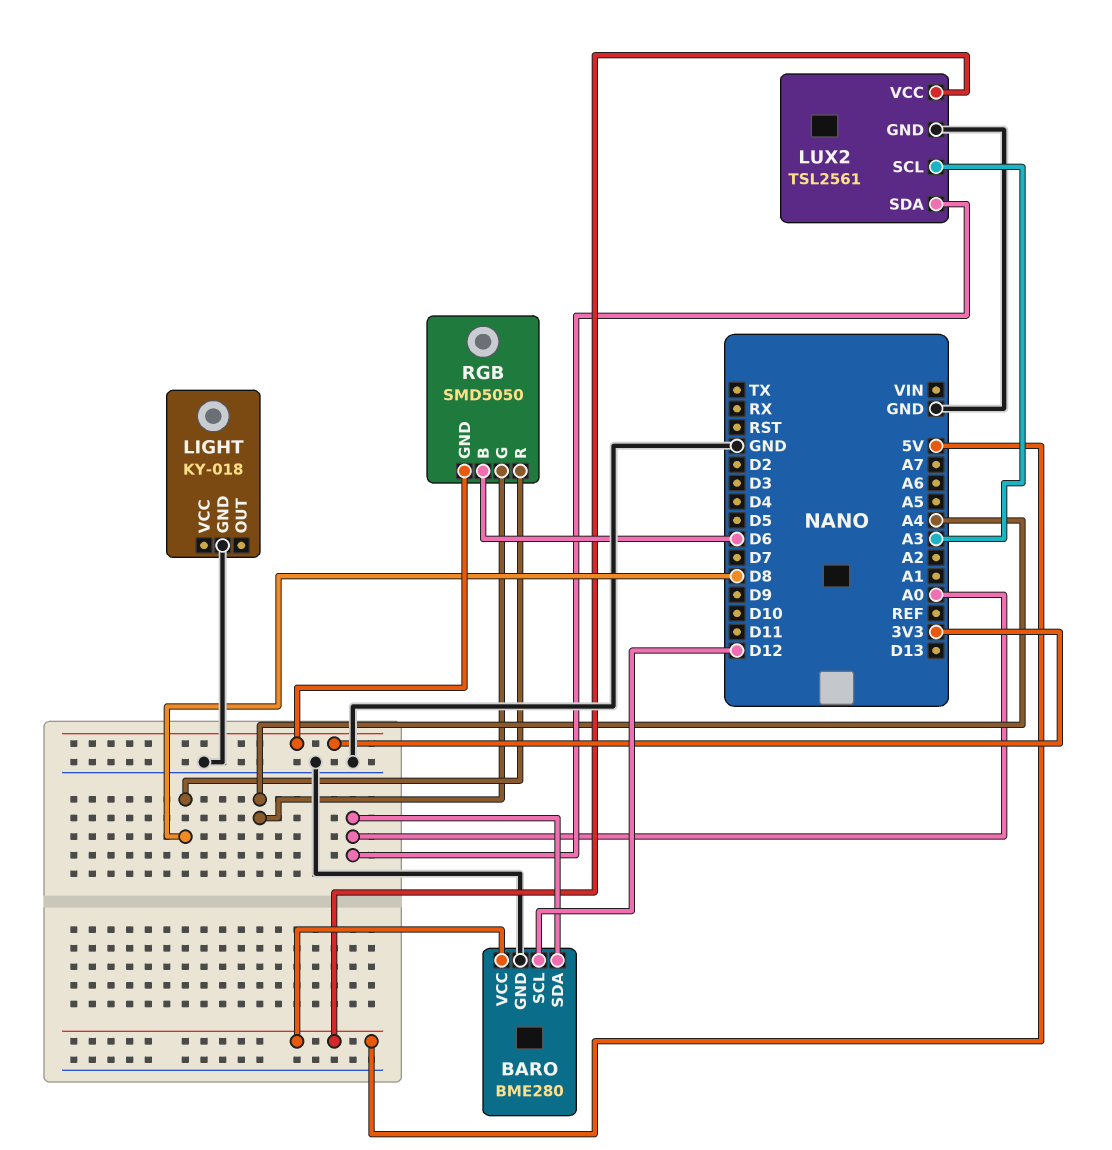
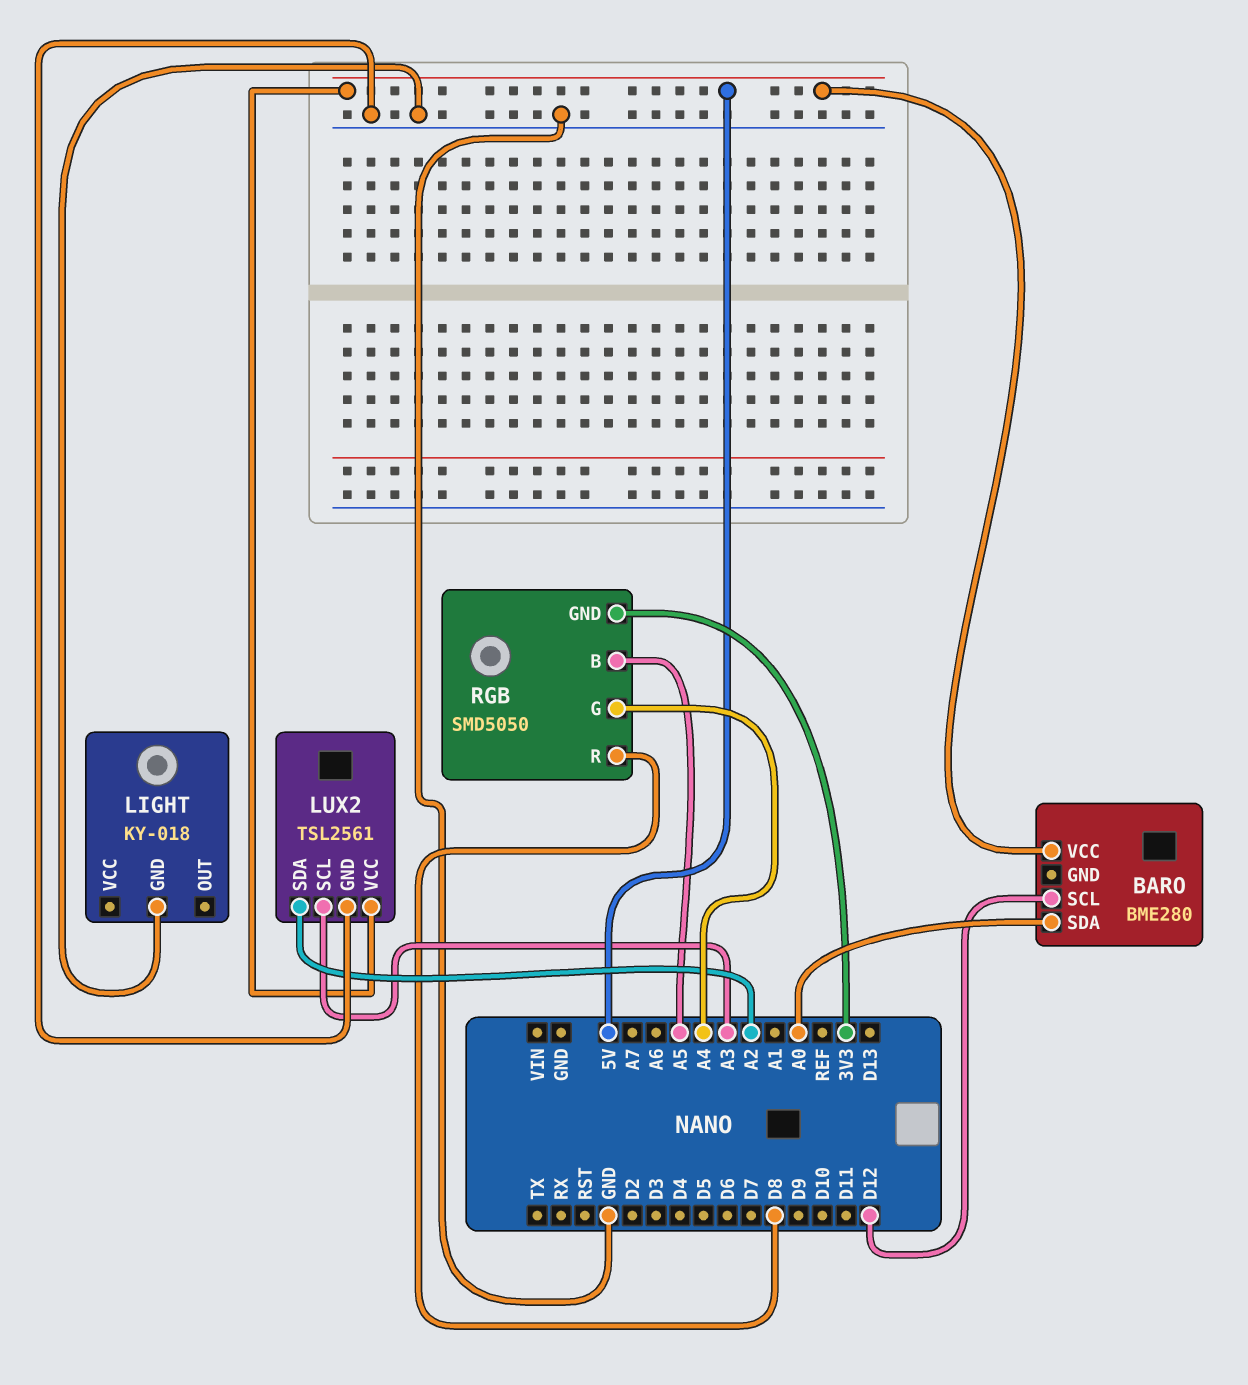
BARO pin GND: GND -> none
LUX2 pin SDA: A0 -> A2
RGB pin B: D6 -> A5

